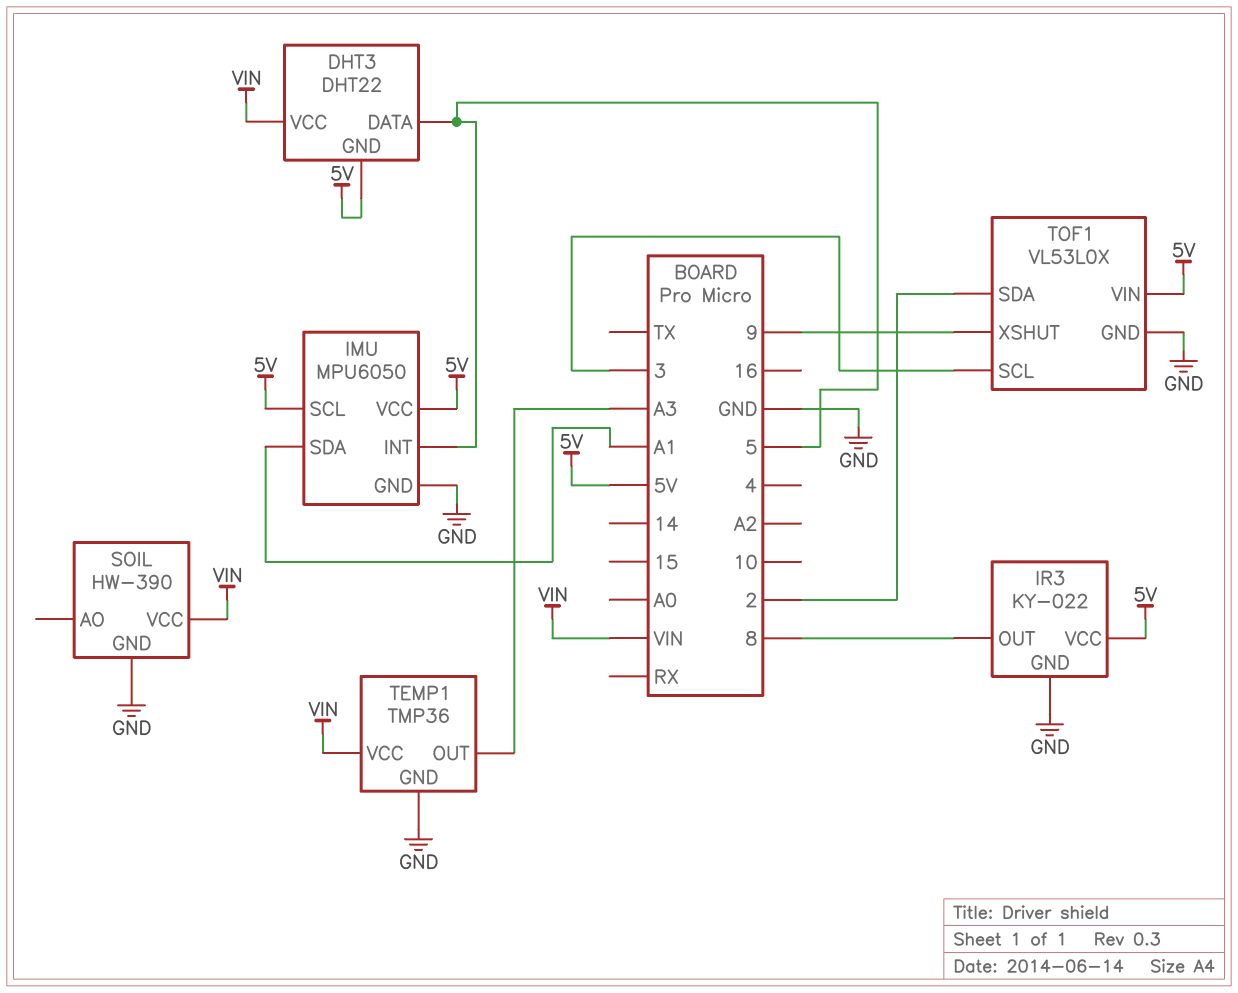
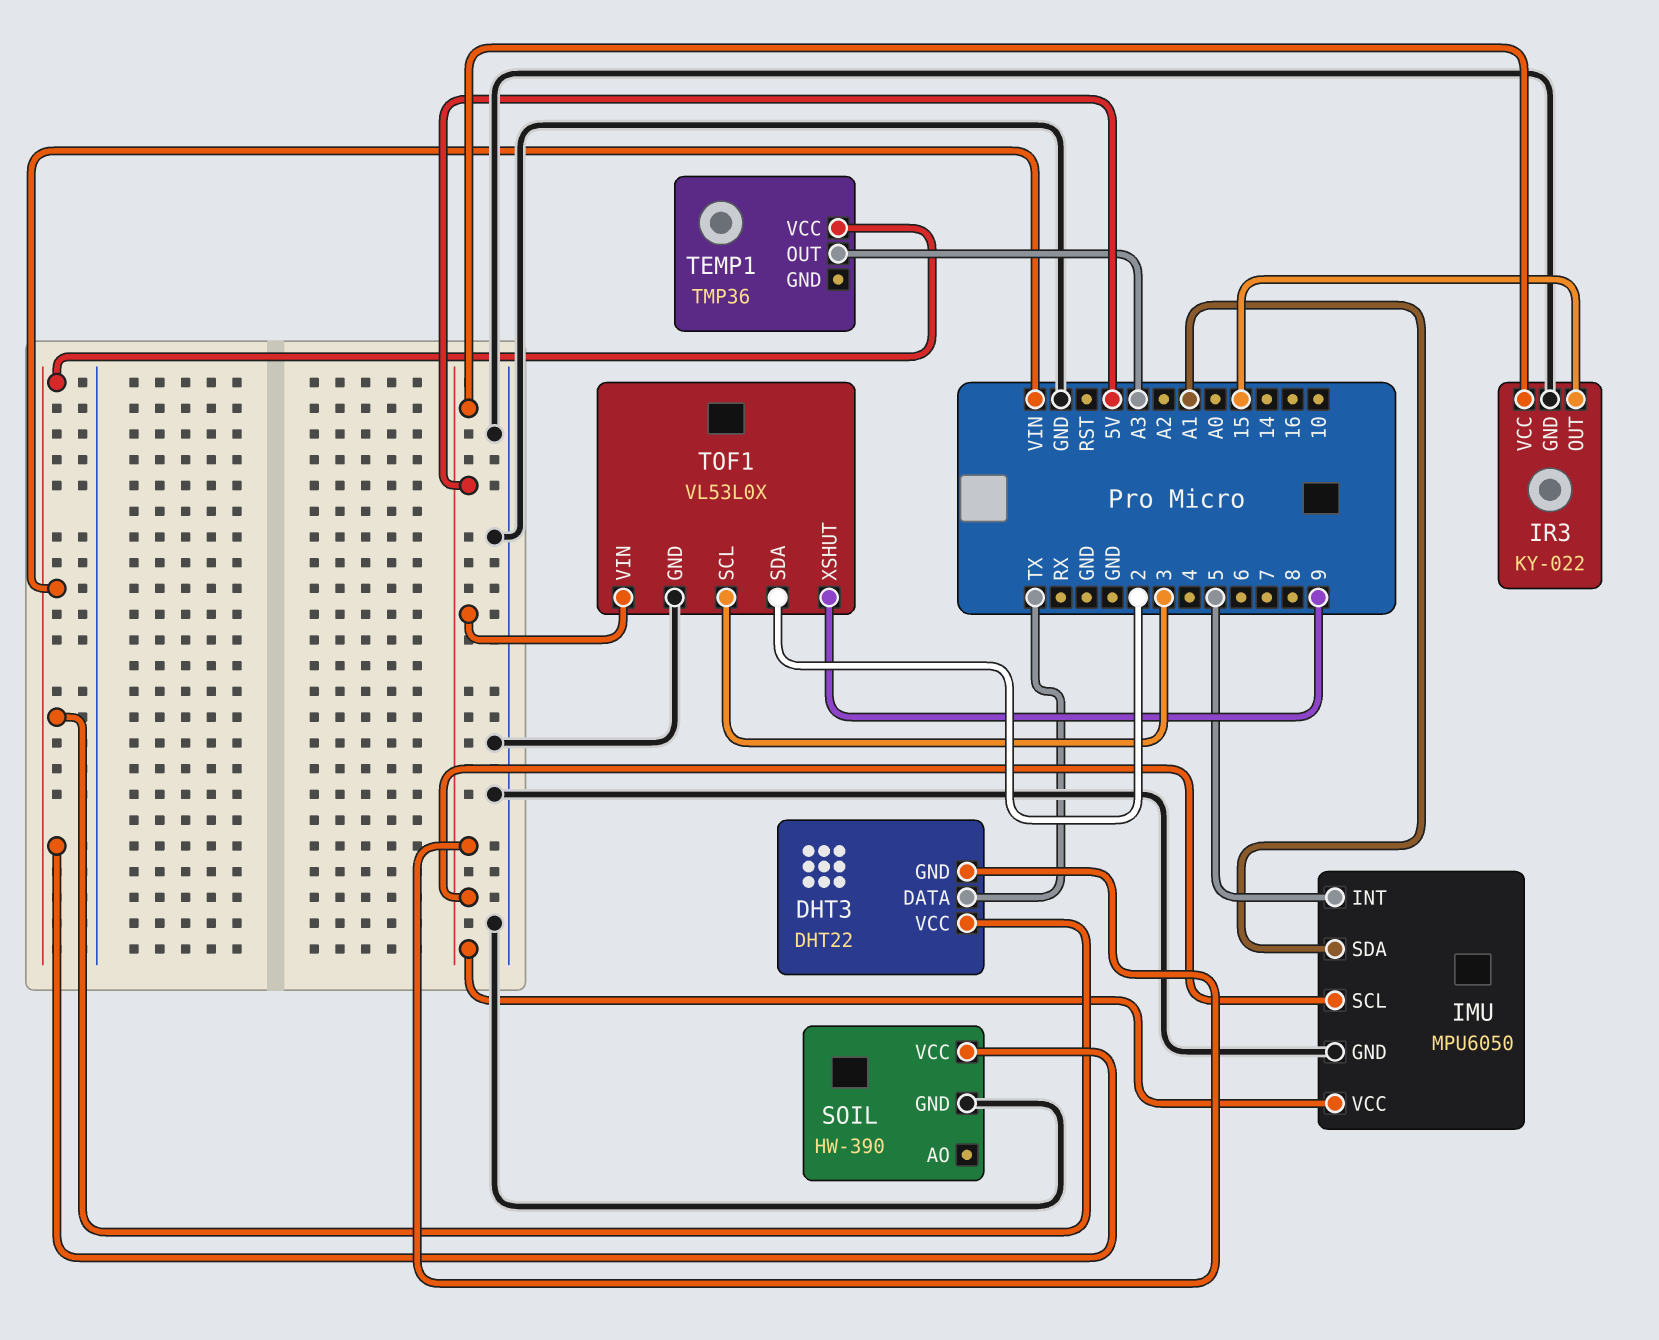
DHT3 pin DATA: 5 -> TX
IR3 pin OUT: 8 -> 15
TEMP1 pin GND: GND -> none

